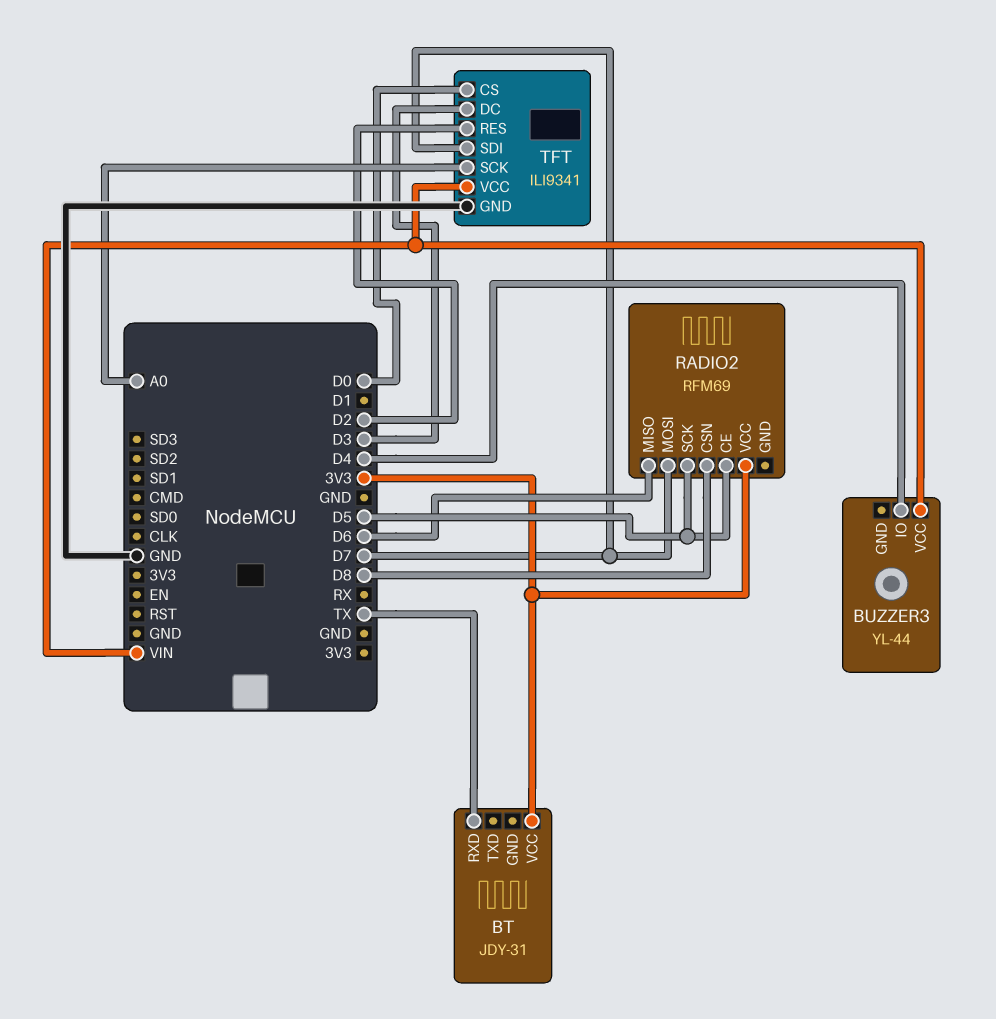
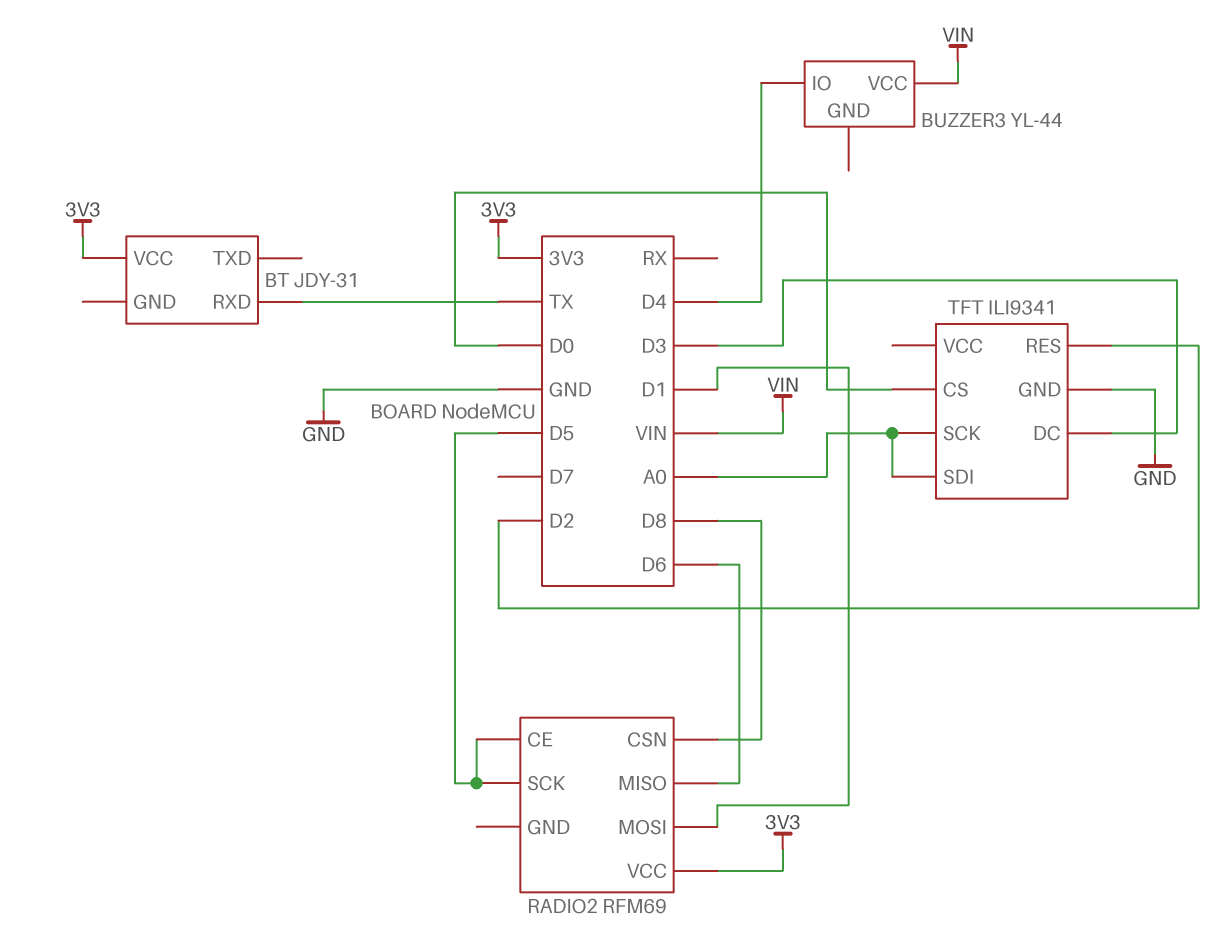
RADIO2 pin MOSI: D7 -> D1
TFT pin SDI: D7 -> A0
TFT pin VCC: VIN -> none

